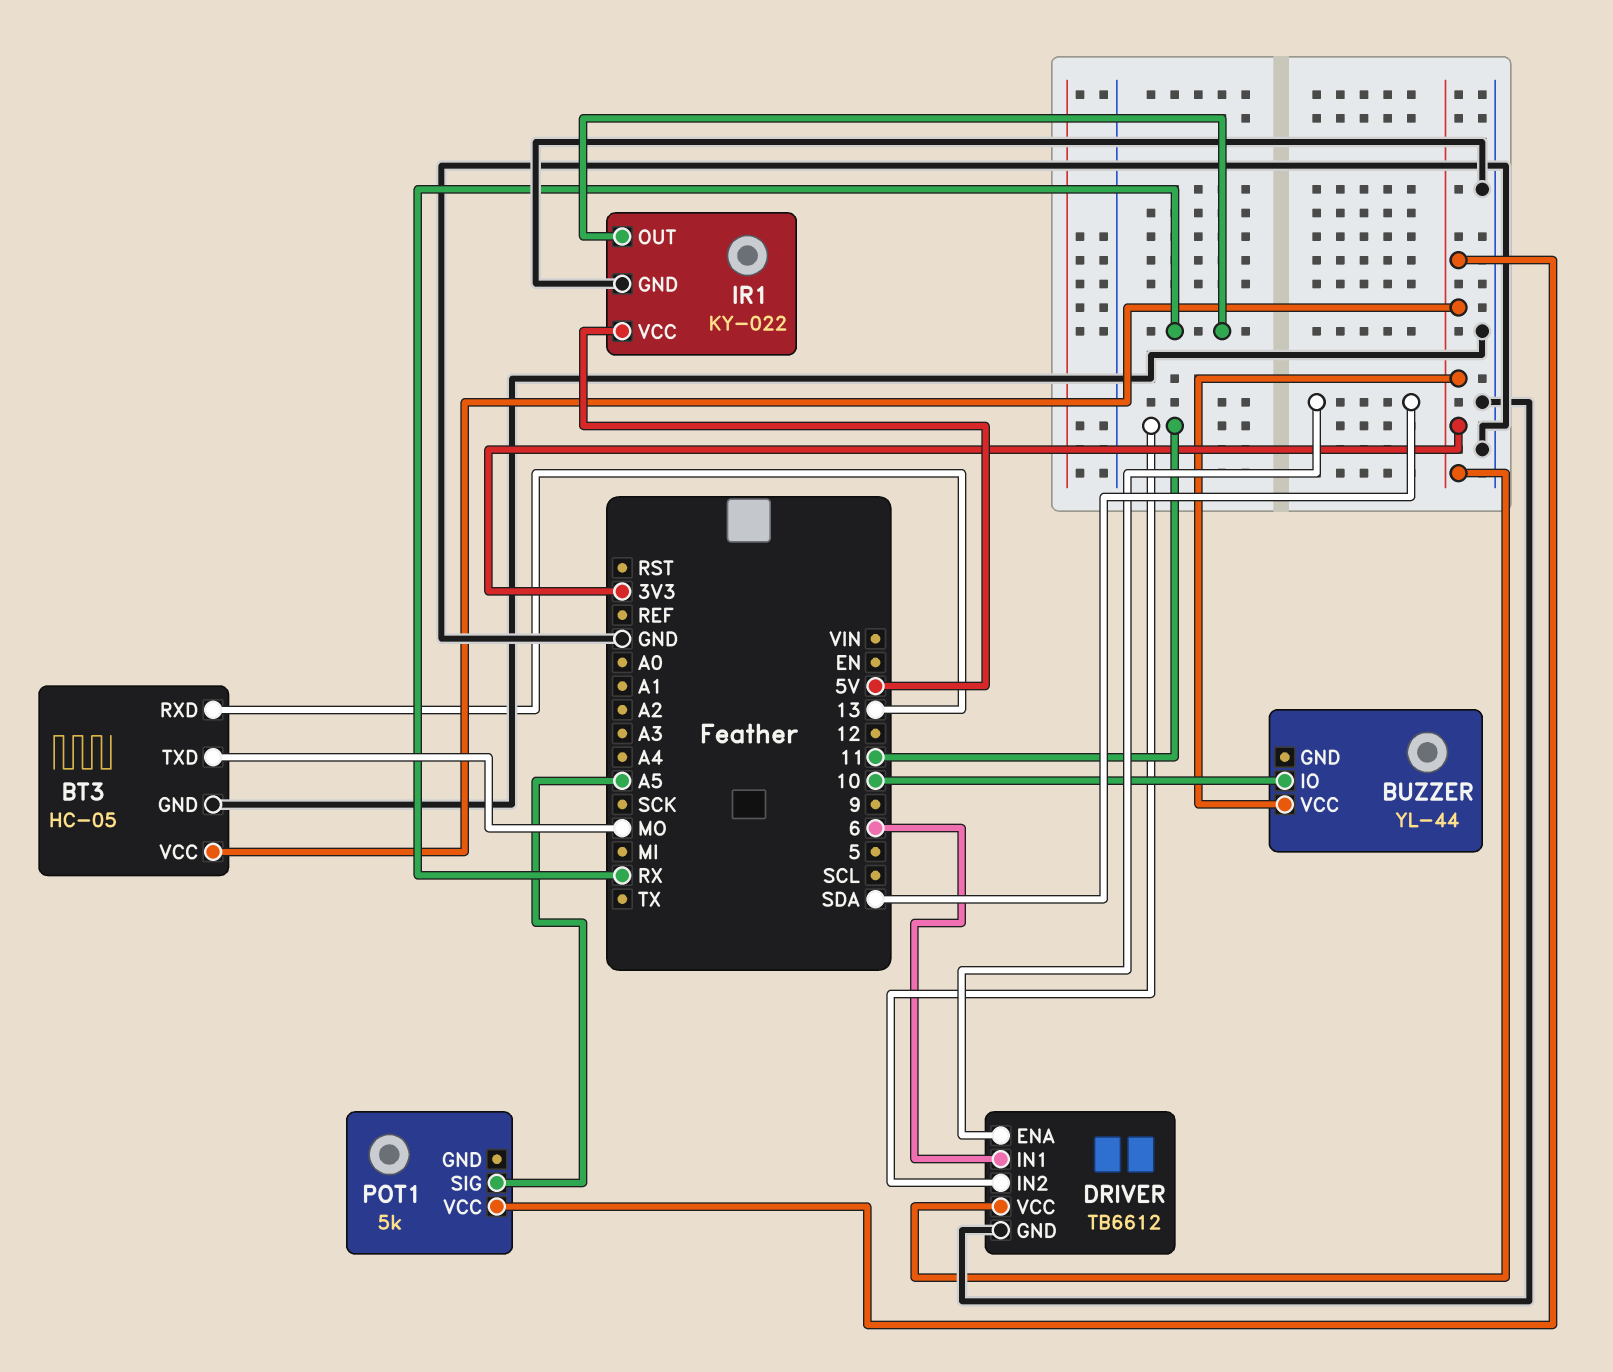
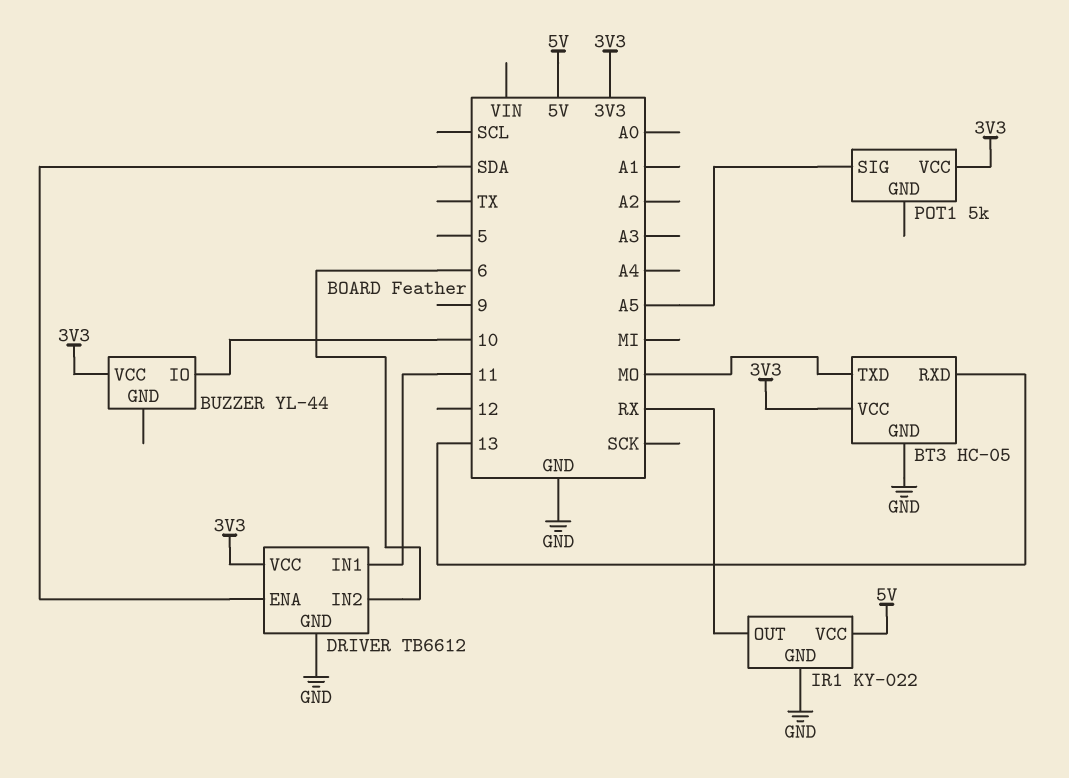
DRIVER pin IN1: 6 -> 11
DRIVER pin IN2: 11 -> 6

